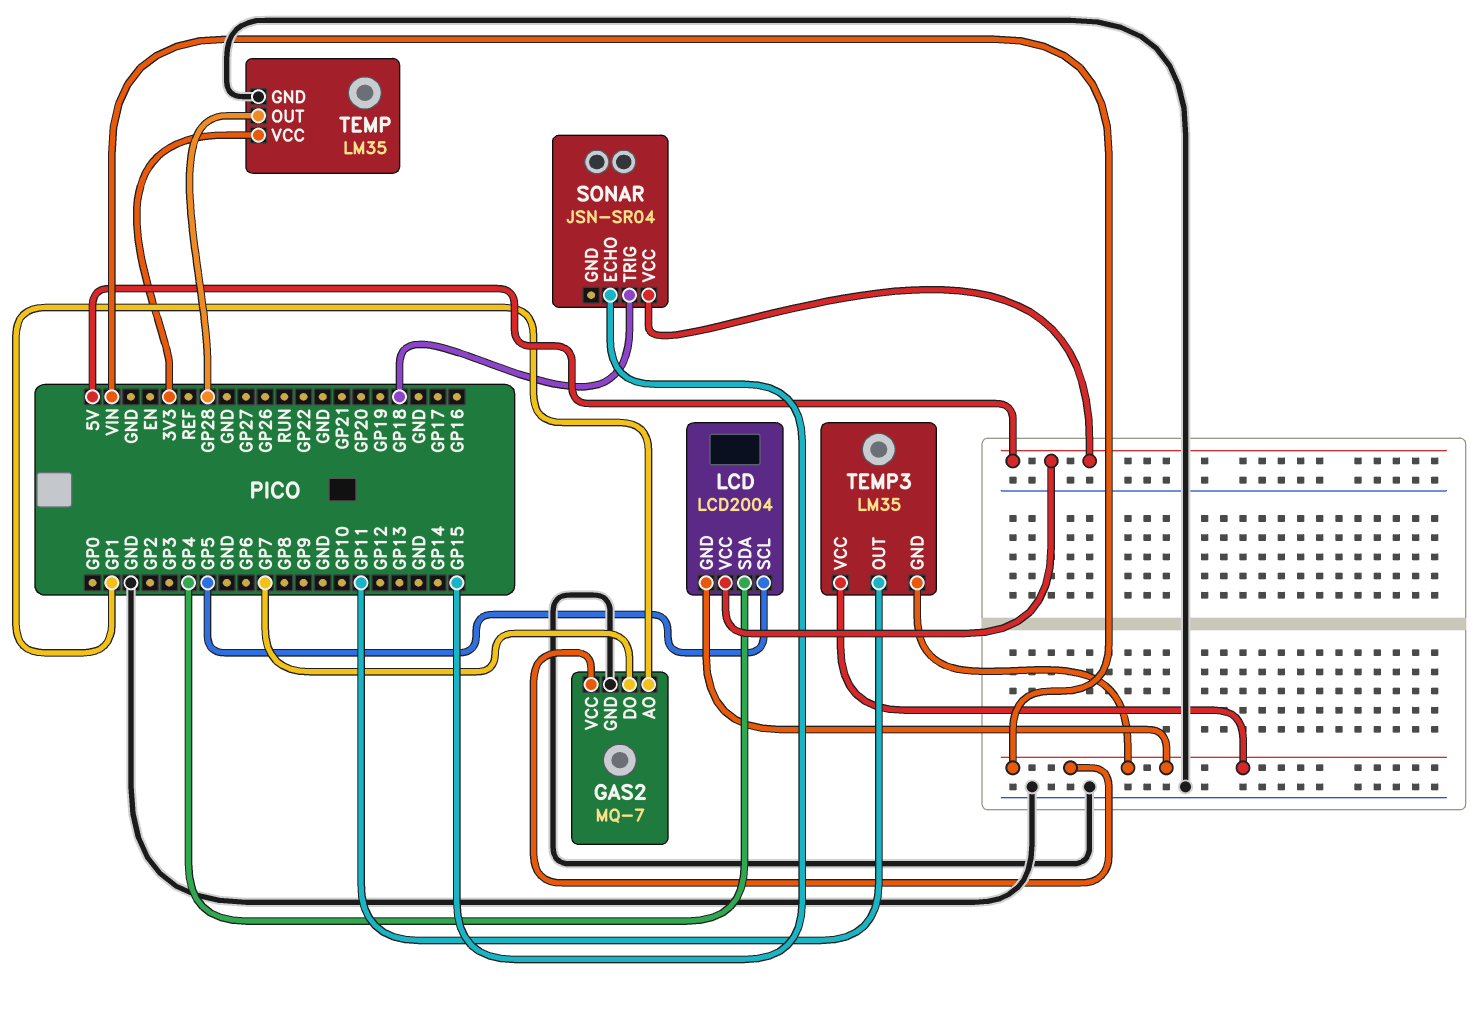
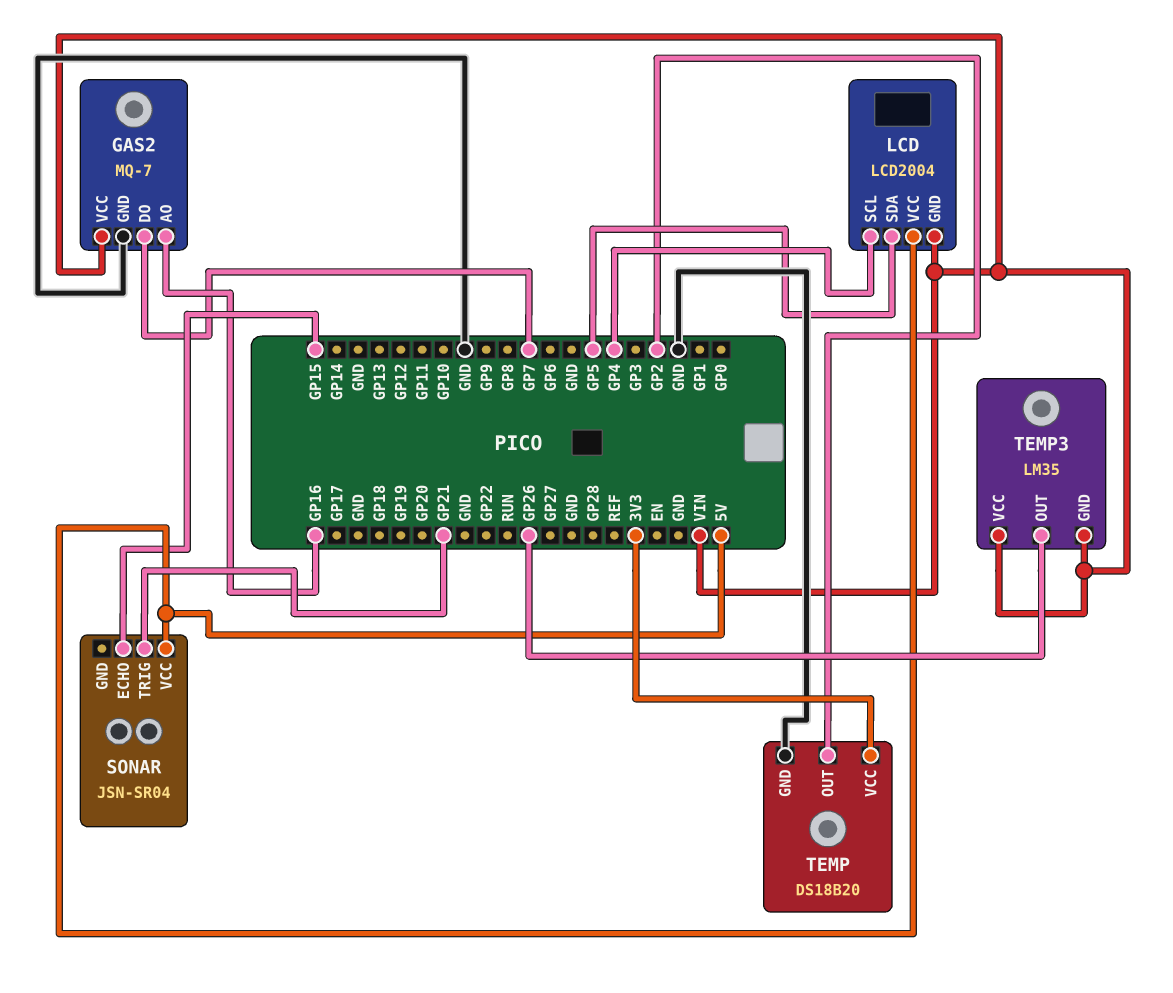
GAS2 pin AO: GP1 -> GP16
LCD pin SCL: GP5 -> GP4
LCD pin SDA: GP4 -> GP5
SONAR pin TRIG: GP18 -> GP21
TEMP: LM35 -> DS18B20
TEMP pin OUT: GP28 -> GP2
TEMP3 pin OUT: GP11 -> GP26

